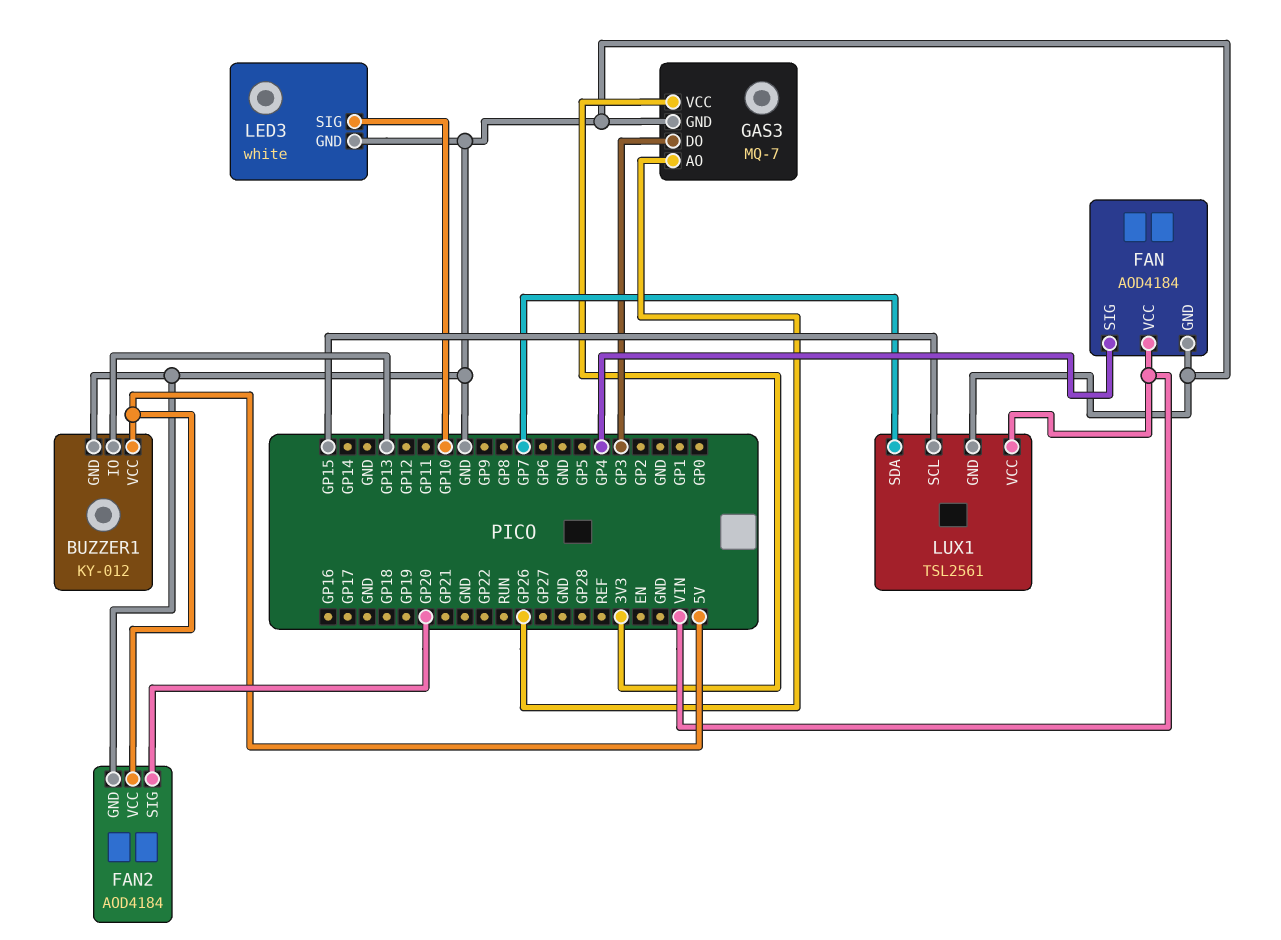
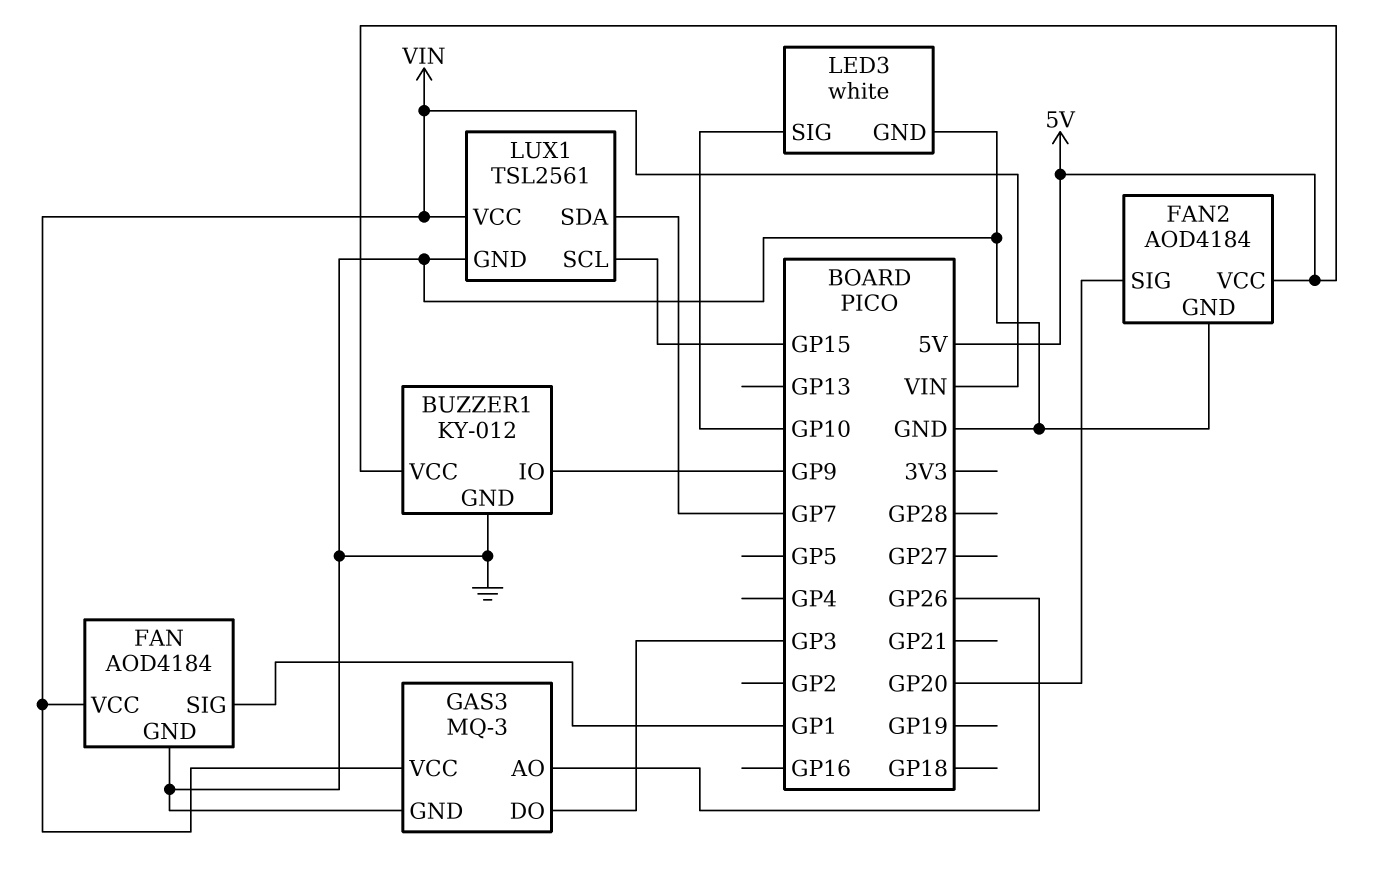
BUZZER1 pin IO: GP13 -> GP9
FAN pin SIG: GP4 -> GP1
GAS3: MQ-7 -> MQ-3
GAS3 pin VCC: 3V3 -> VIN

